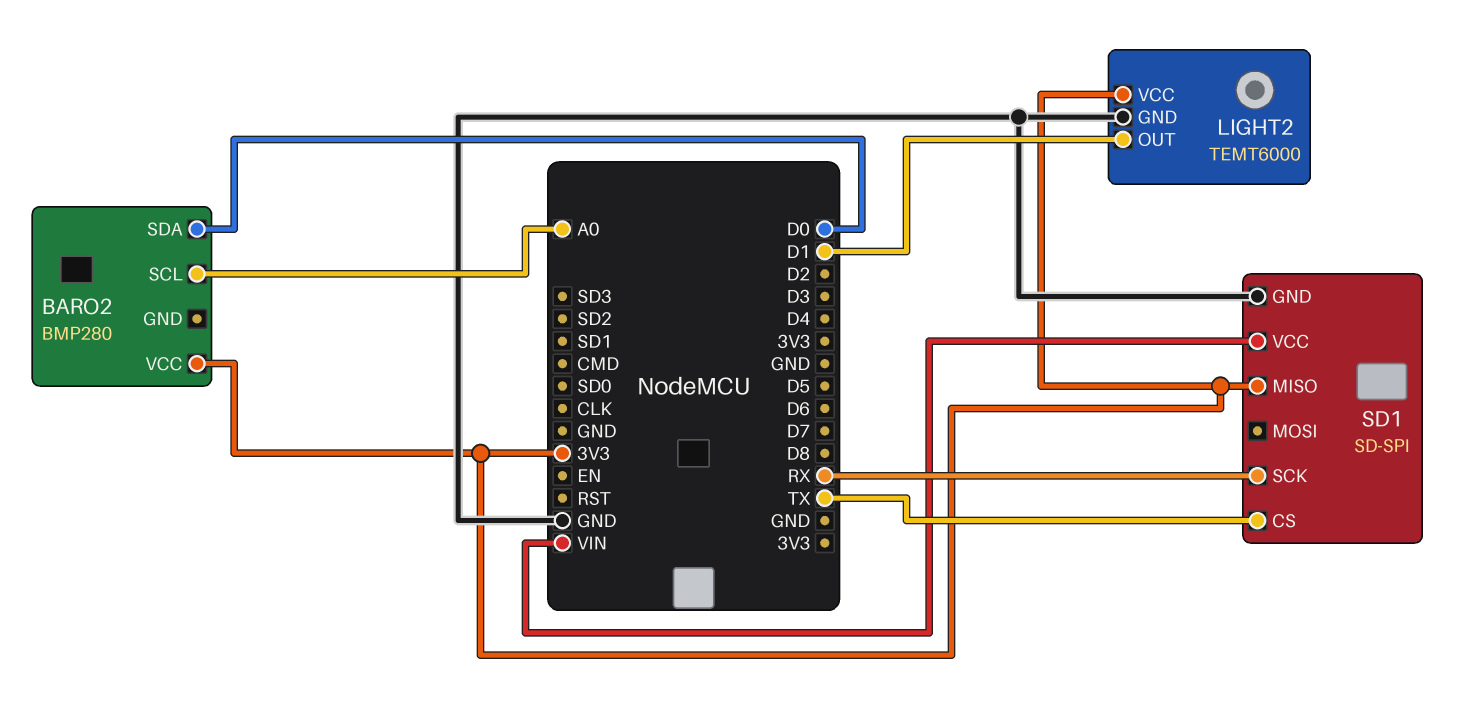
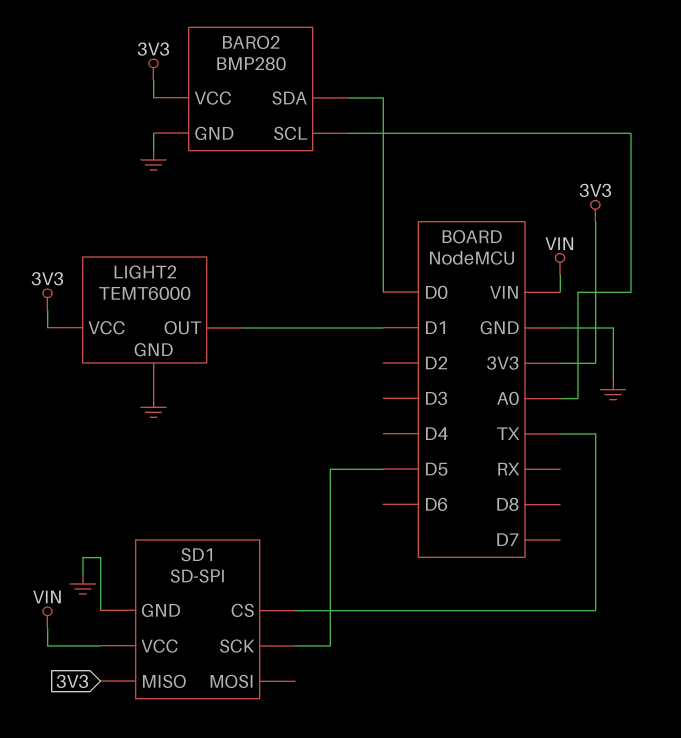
BARO2 pin GND: none -> GND
SD1 pin SCK: RX -> D5

